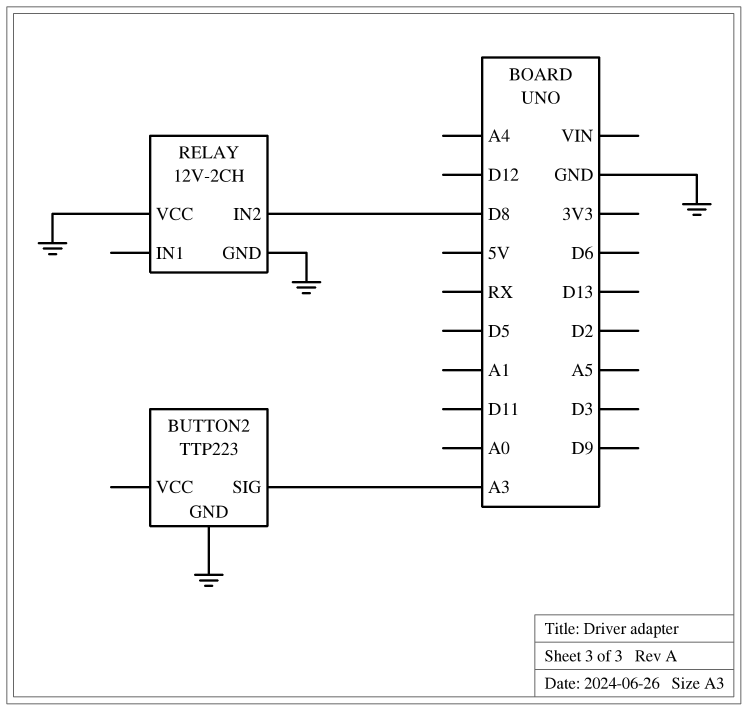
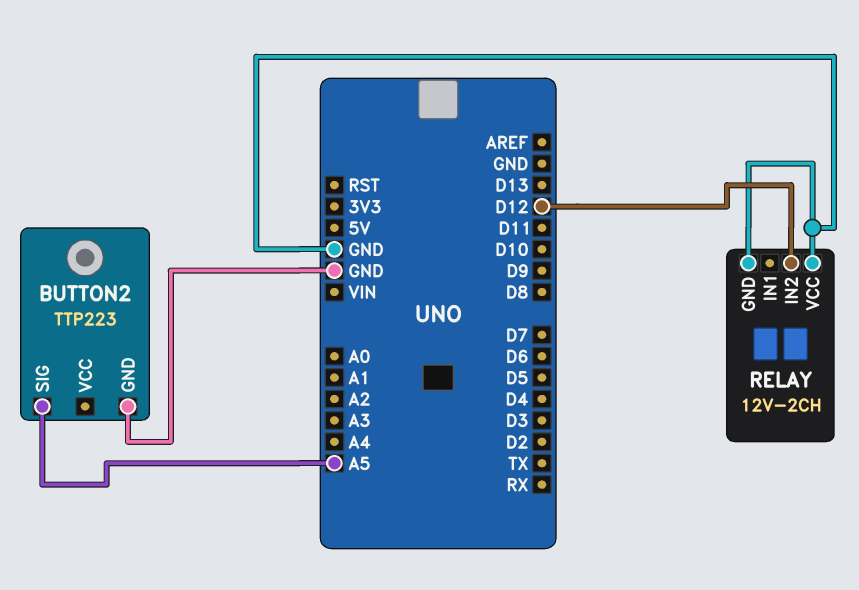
BUTTON2 pin SIG: A3 -> A5
RELAY pin IN2: D8 -> D12

